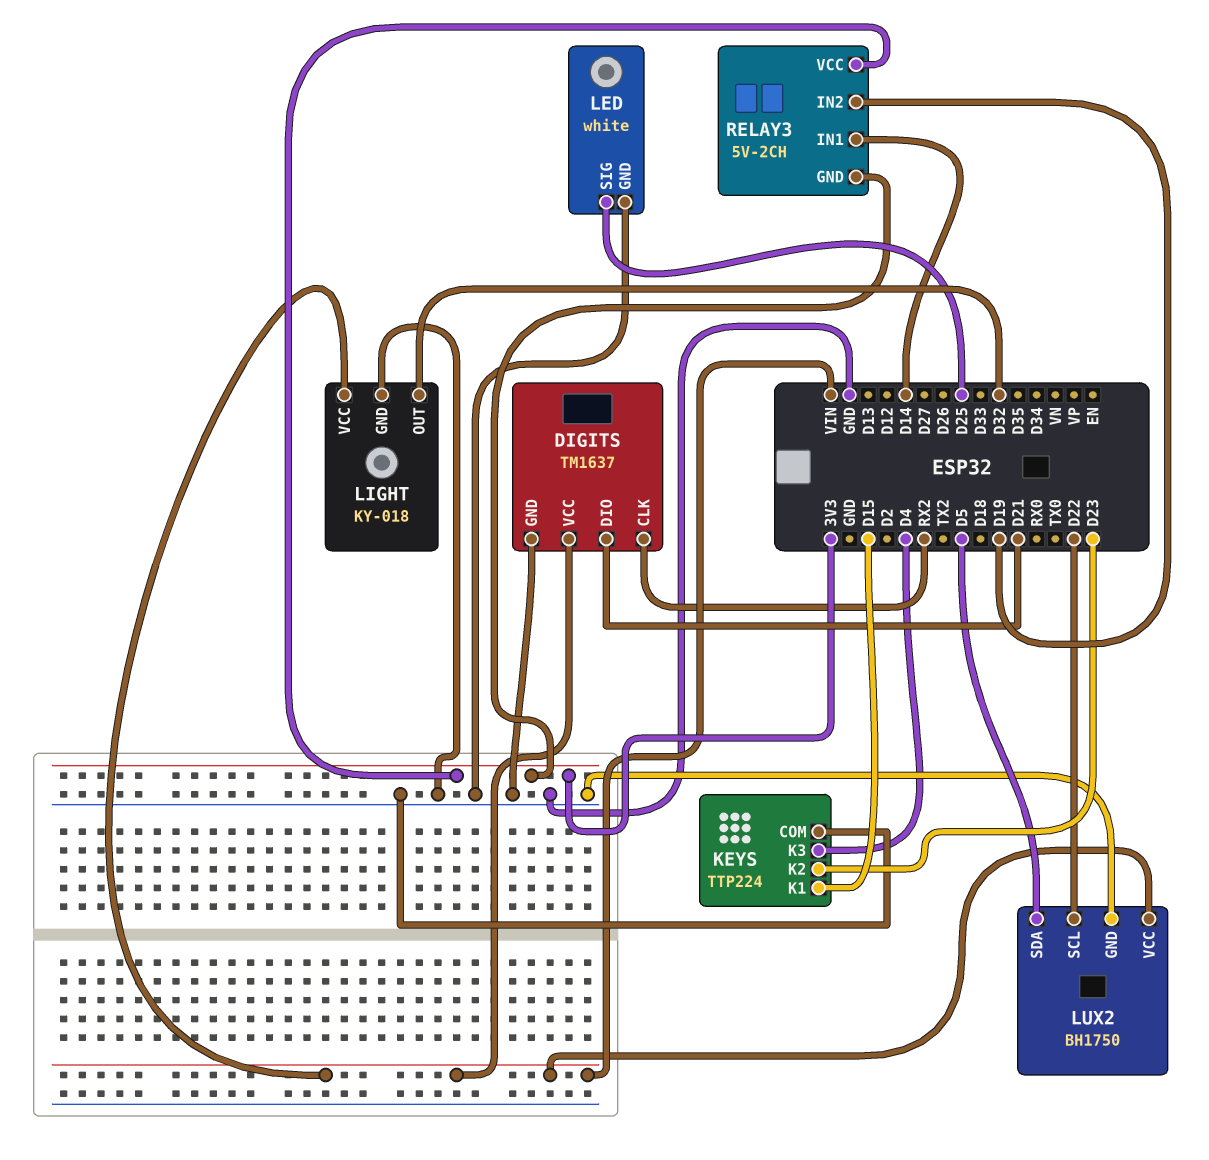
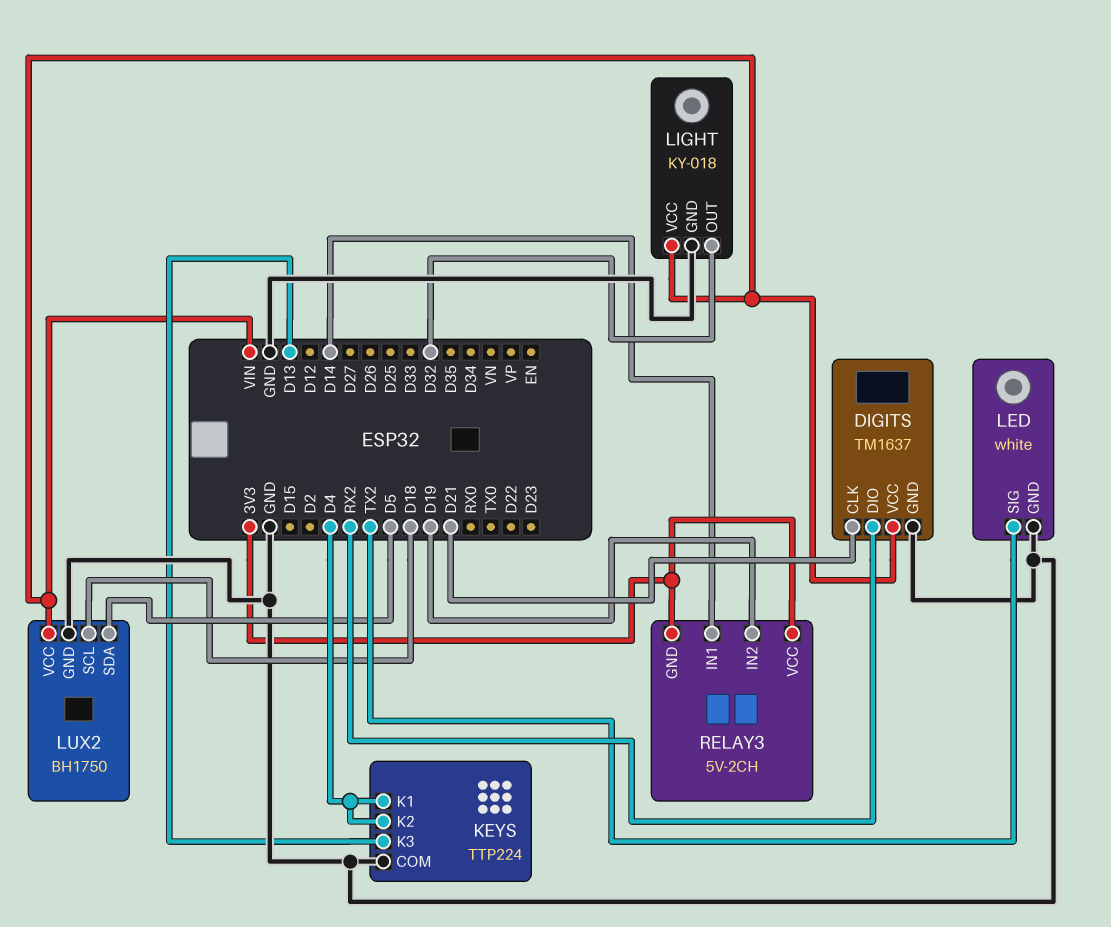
DIGITS pin CLK: RX2 -> D21
DIGITS pin DIO: D21 -> RX2
KEYS pin K1: D15 -> D4
KEYS pin K2: D23 -> D4
KEYS pin K3: D4 -> D13
LED pin SIG: D25 -> TX2
LUX2 pin SCL: D22 -> D18

